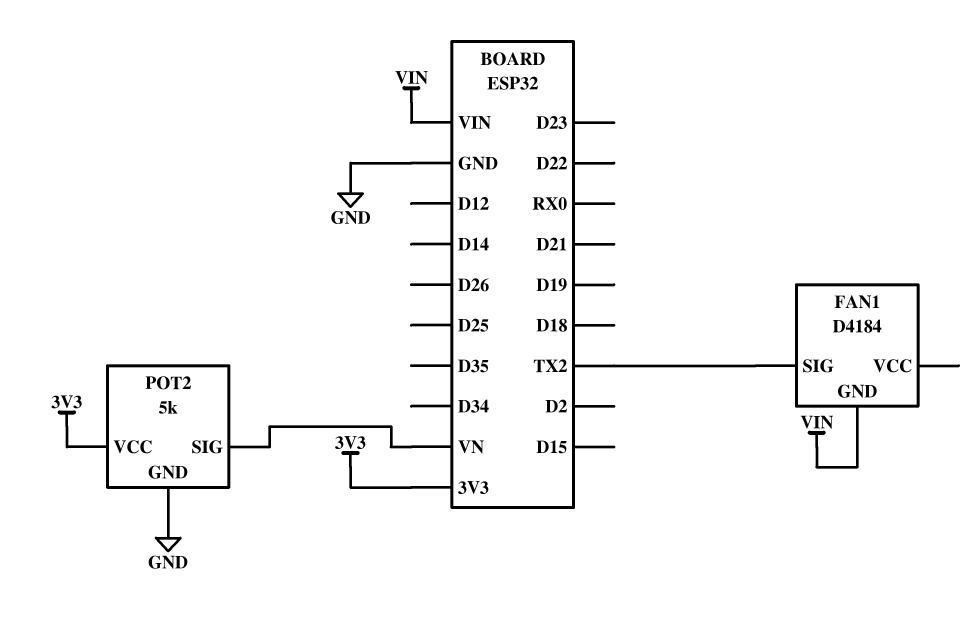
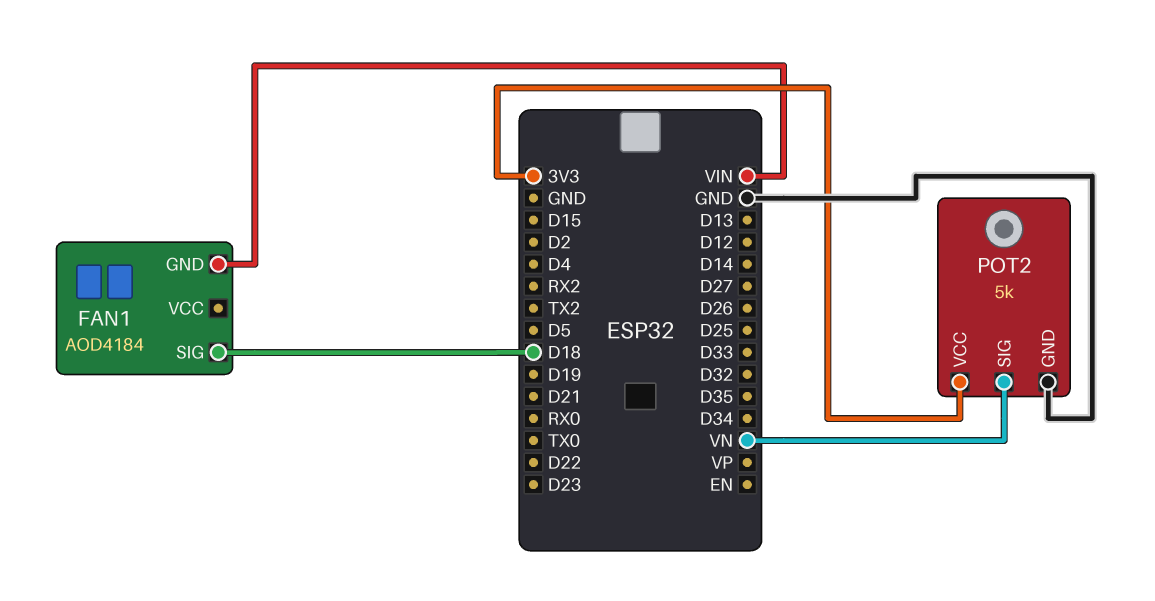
FAN1: D4184 -> AOD4184
FAN1 pin SIG: TX2 -> D18

